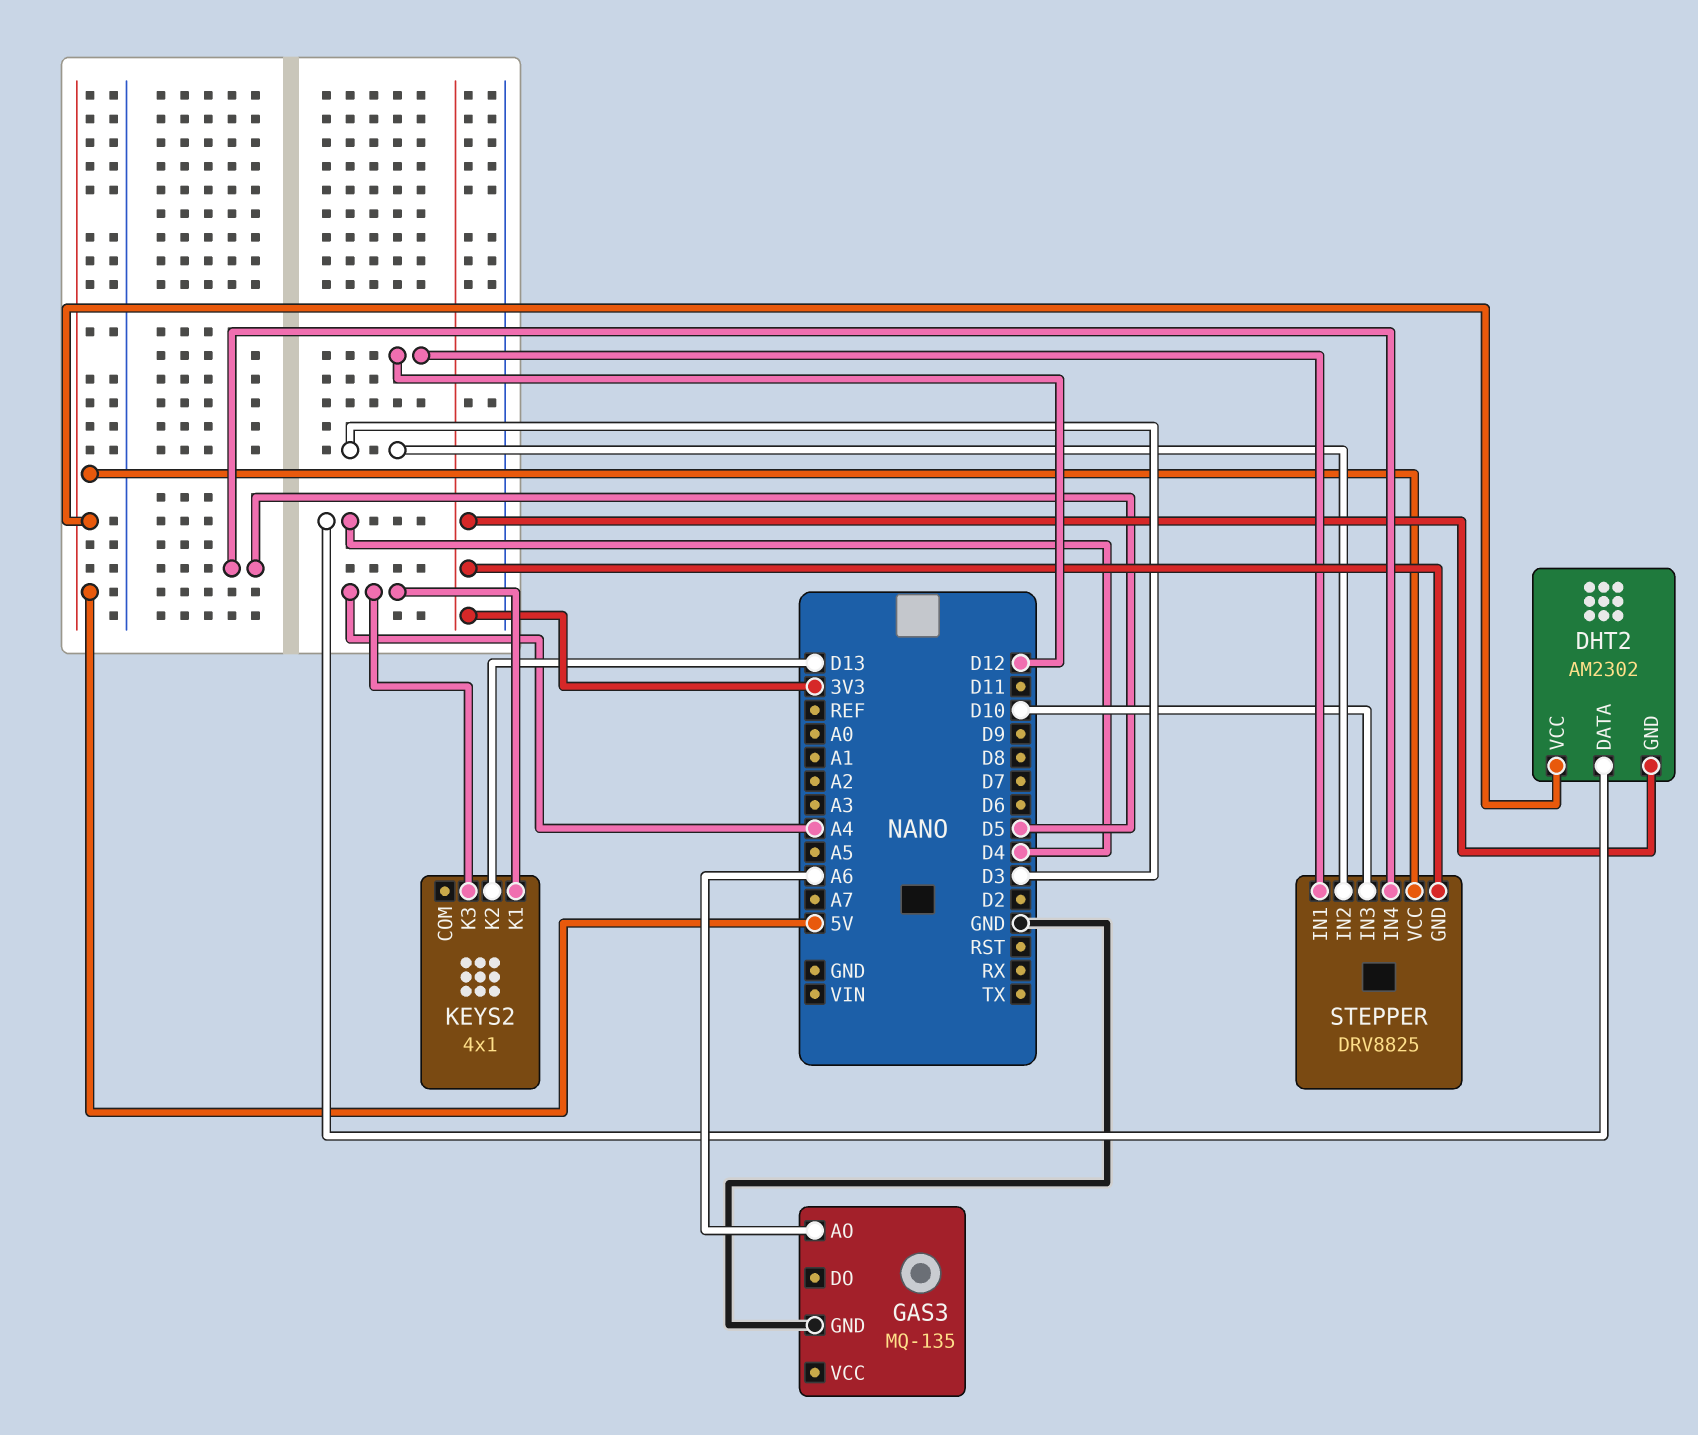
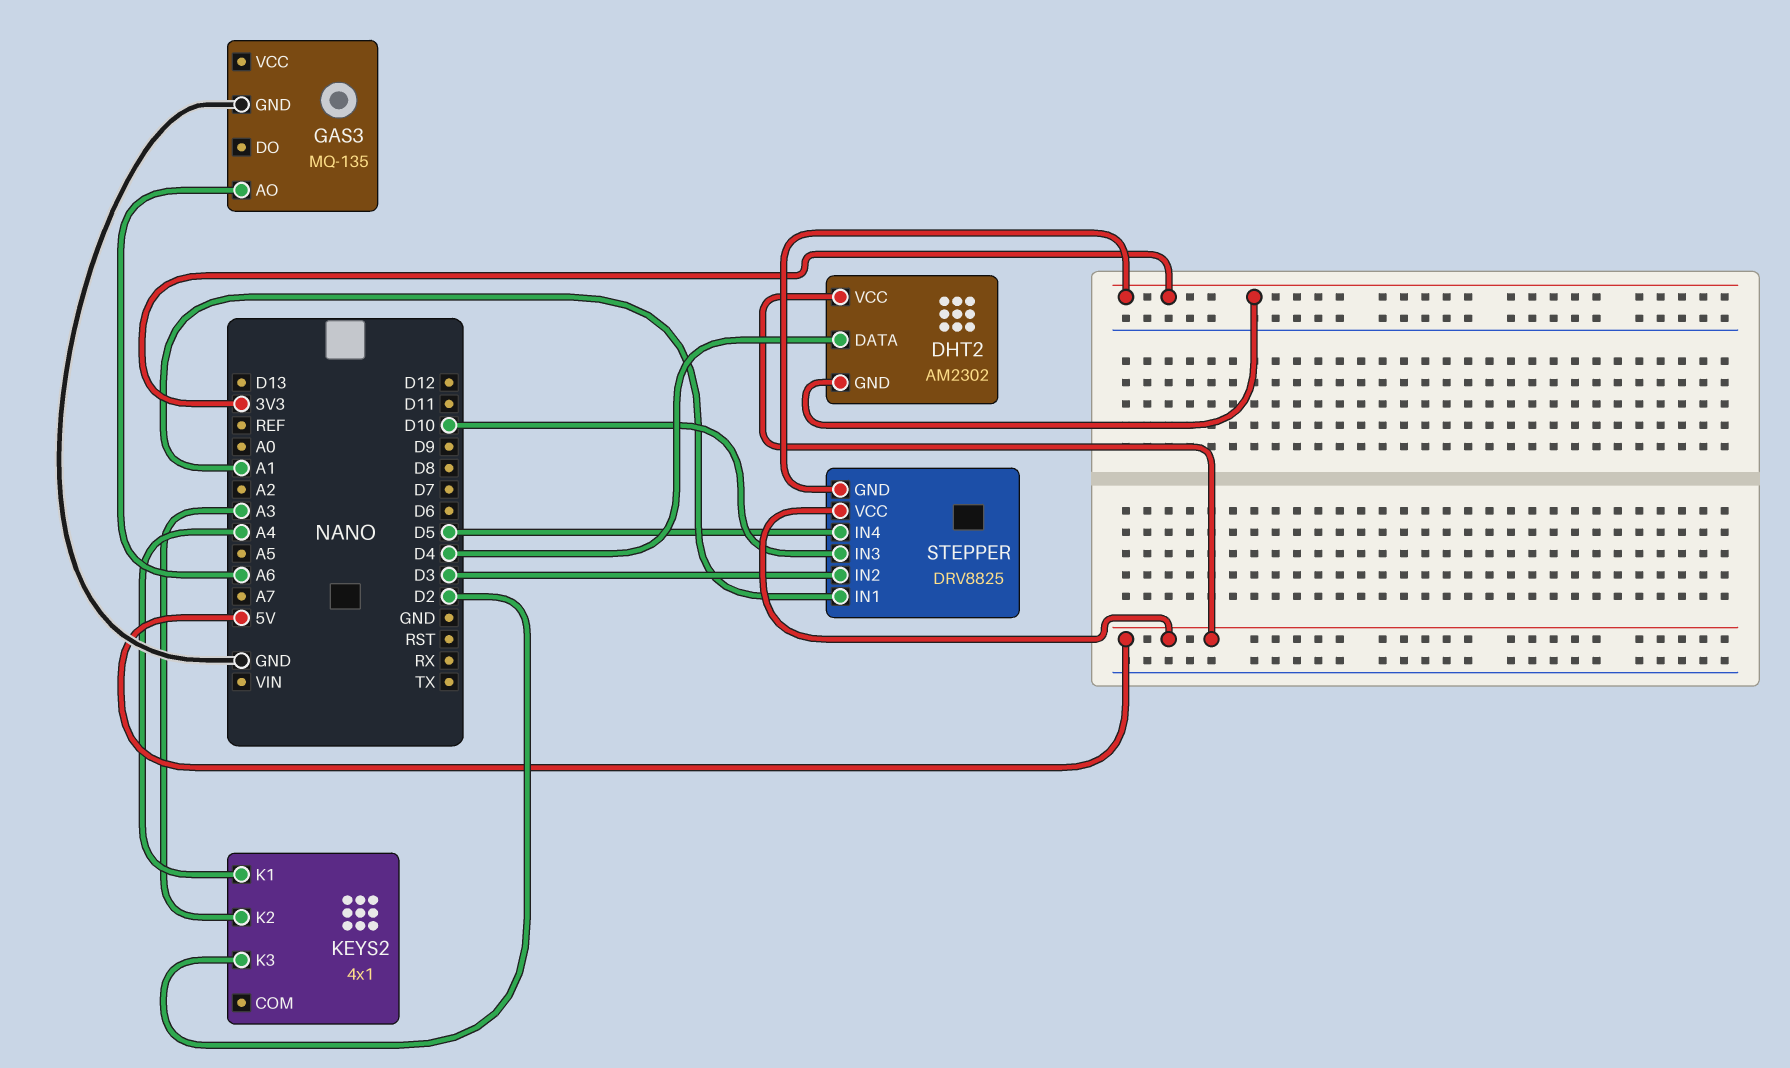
KEYS2 pin K2: D13 -> A3
KEYS2 pin K3: A4 -> D2
STEPPER pin IN1: D12 -> A1

